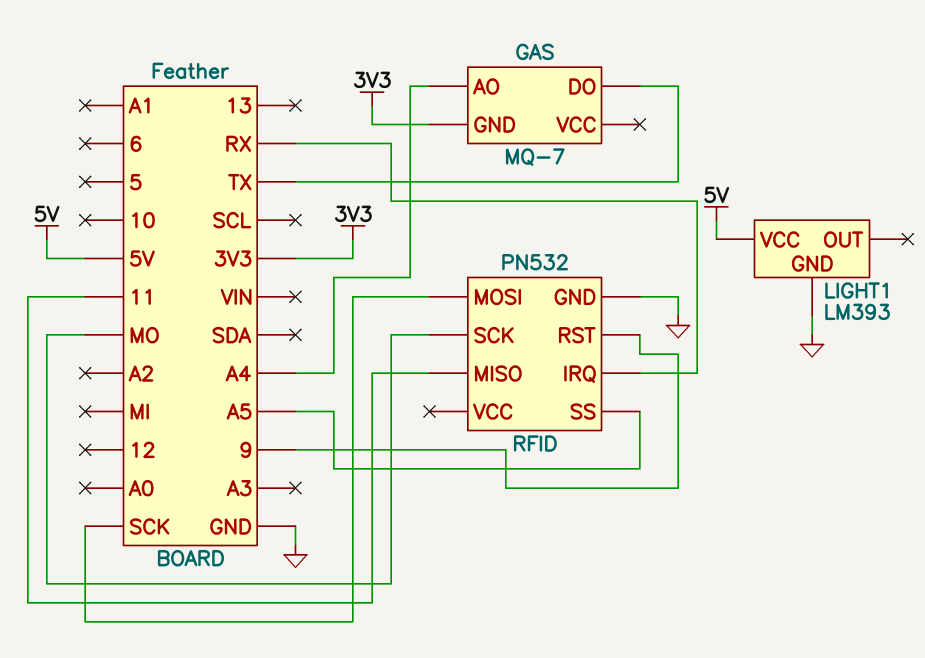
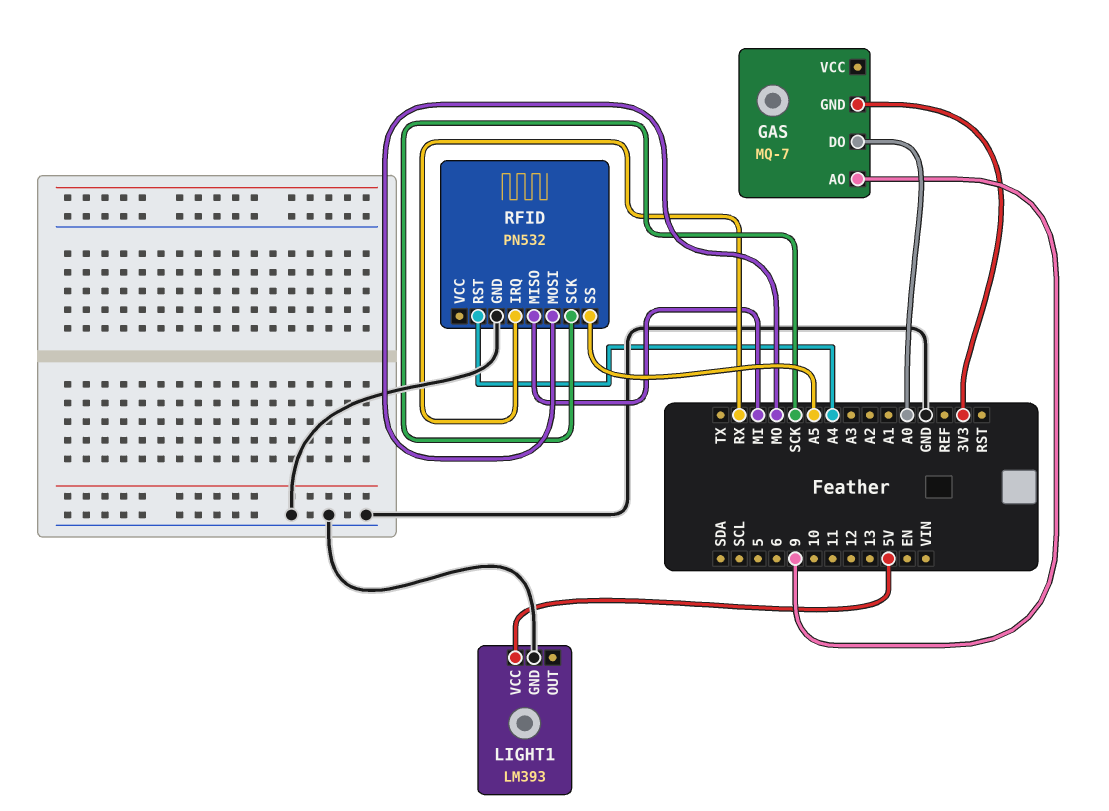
GAS pin AO: A4 -> 9
GAS pin DO: TX -> A0
RFID pin MISO: 11 -> MI
RFID pin MOSI: SCK -> MO
RFID pin RST: 9 -> A4
RFID pin SCK: MO -> SCK

